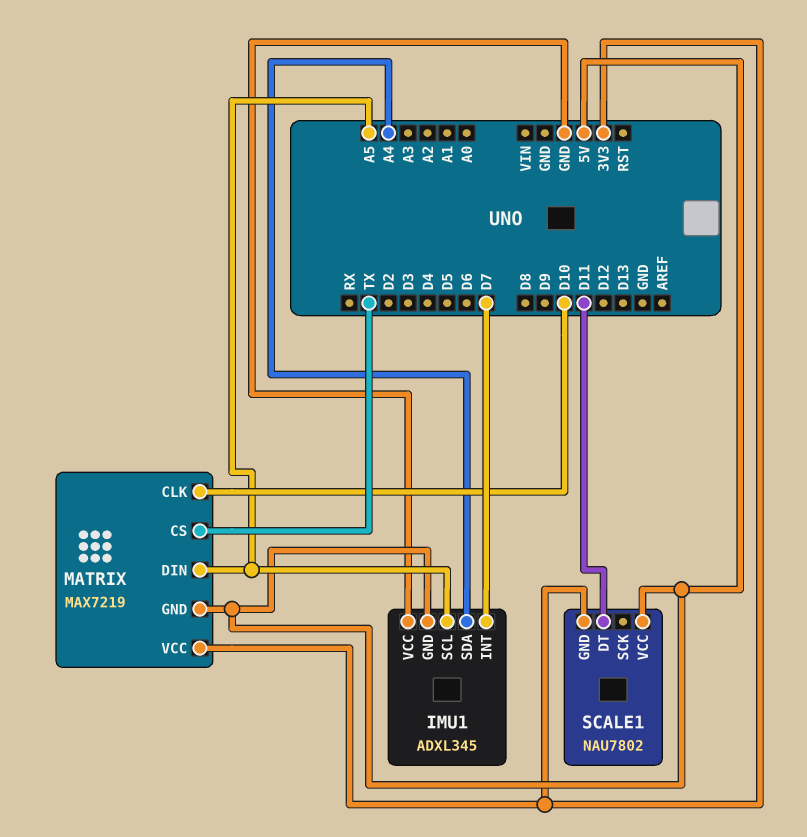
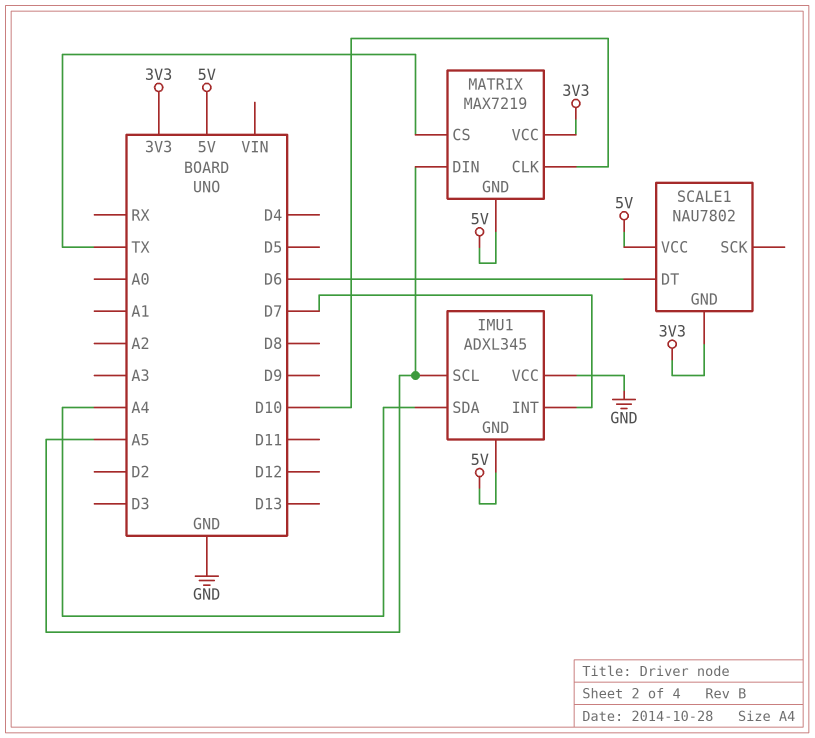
SCALE1 pin DT: D11 -> D6

